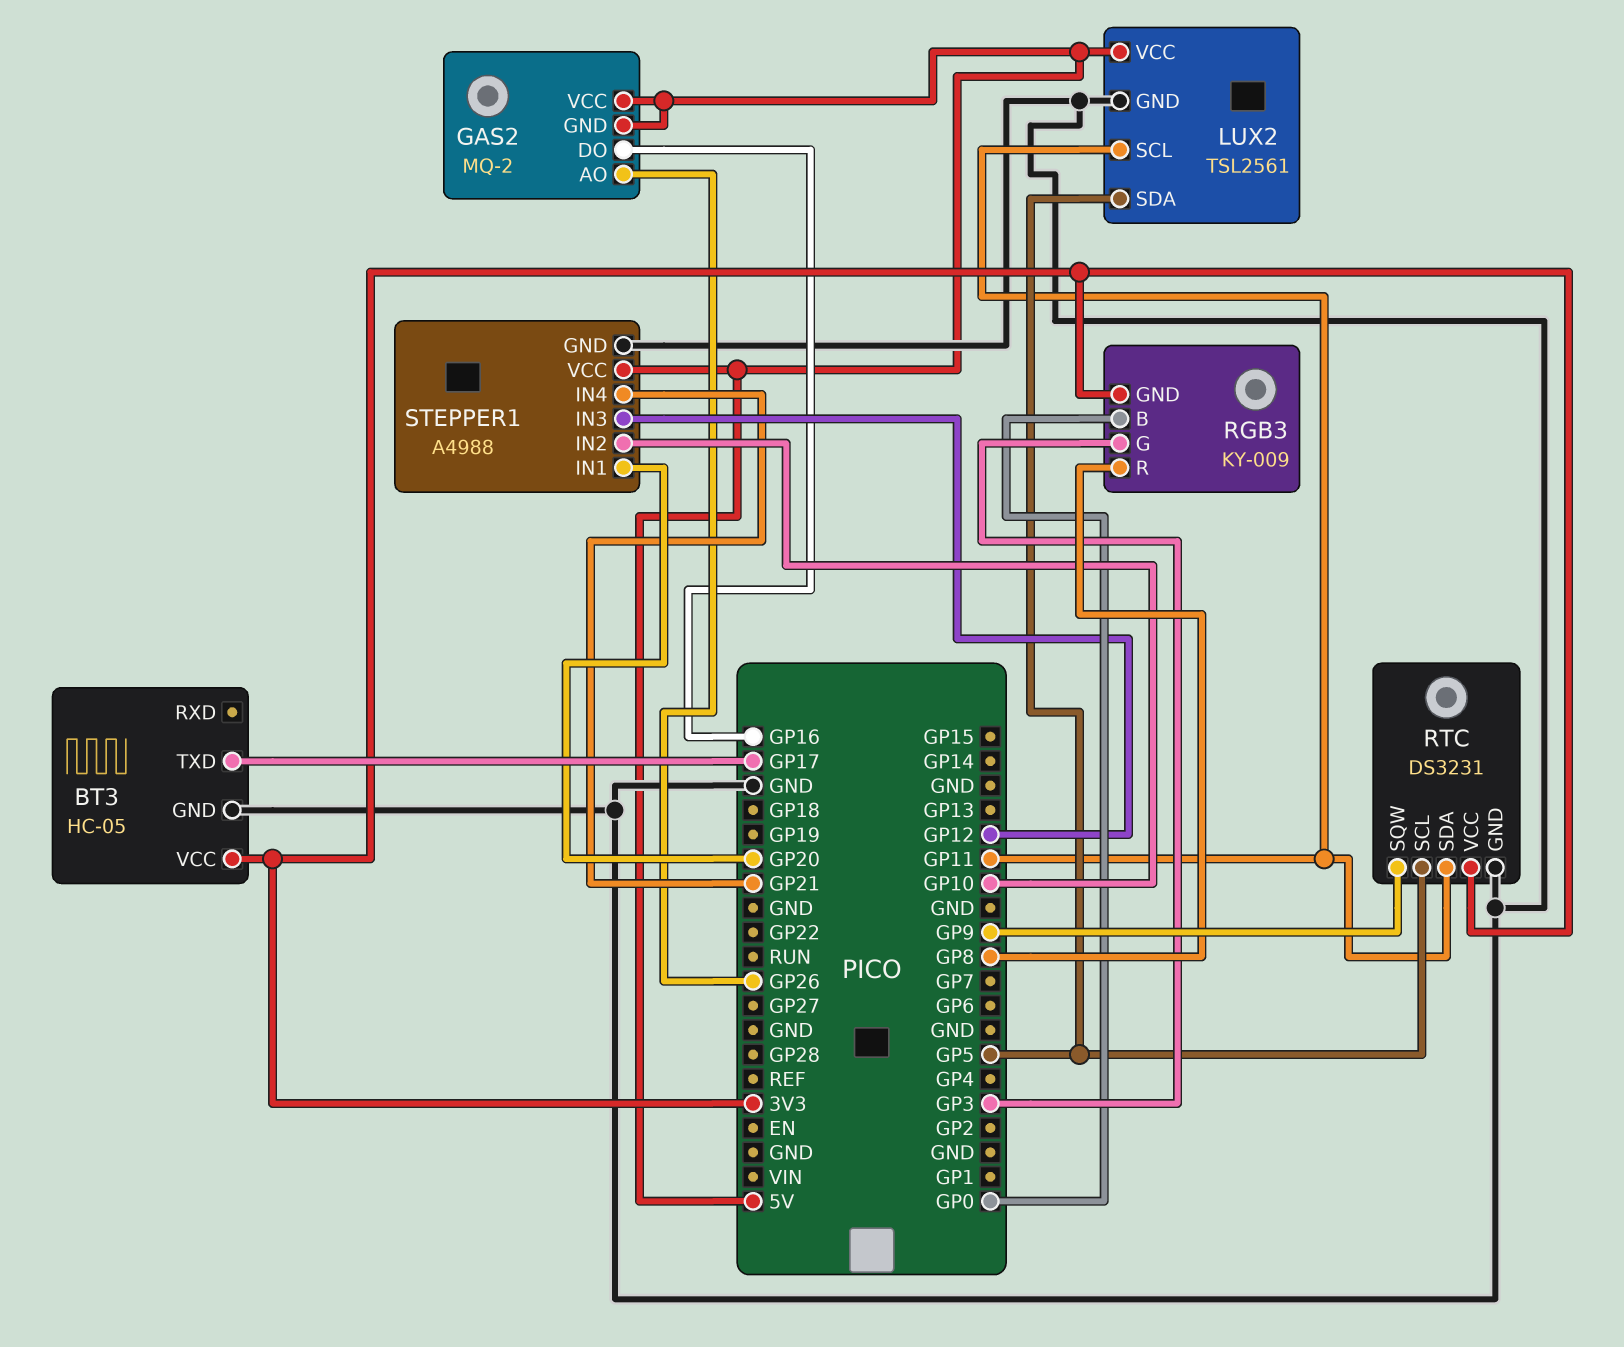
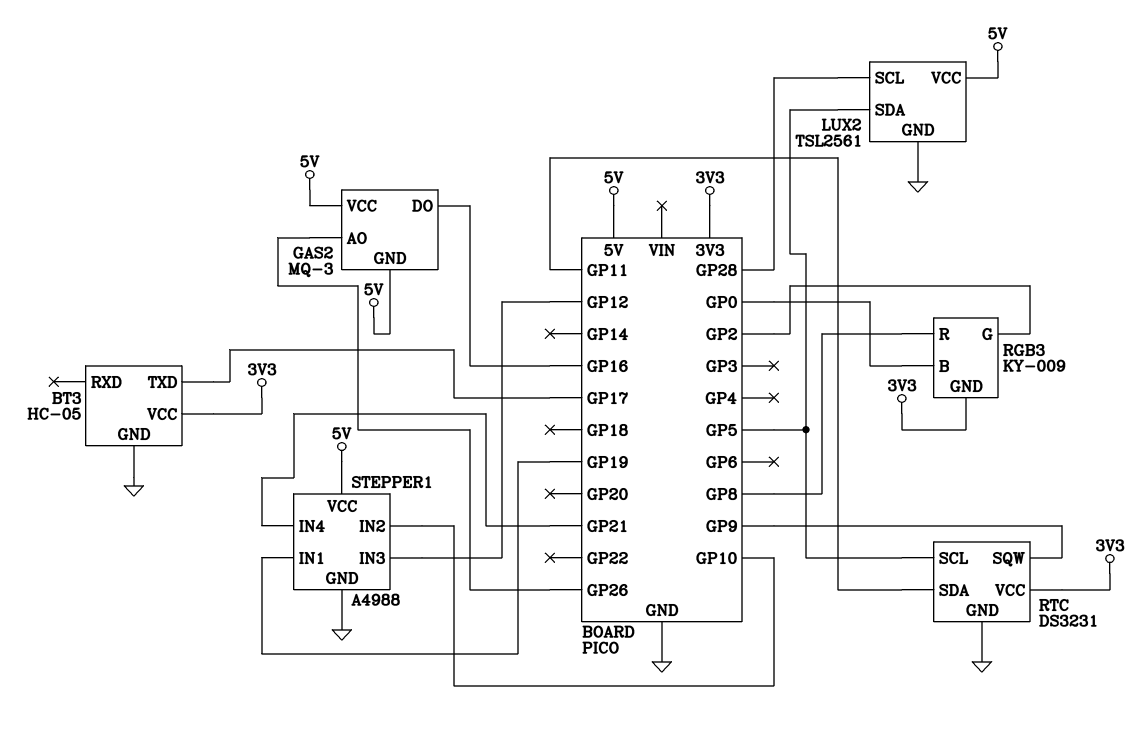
GAS2: MQ-2 -> MQ-3
LUX2 pin SCL: GP11 -> GP28
RGB3 pin G: GP3 -> GP2
STEPPER1 pin IN1: GP20 -> GP19

